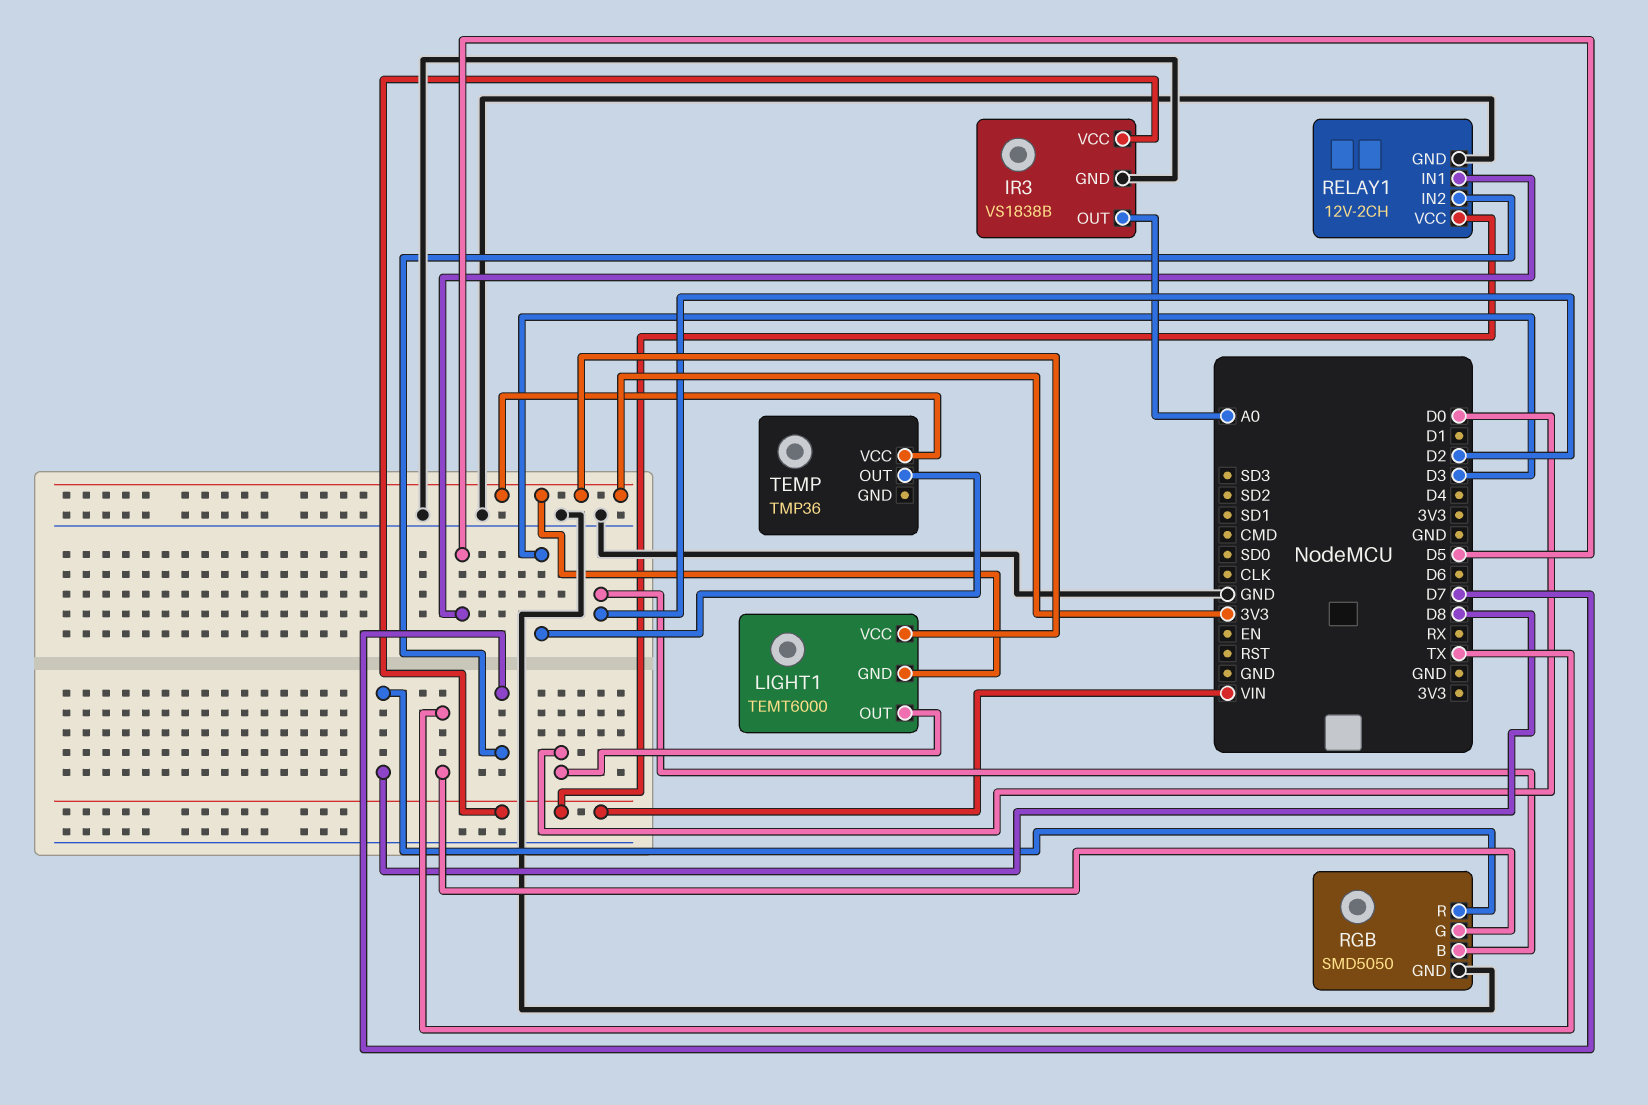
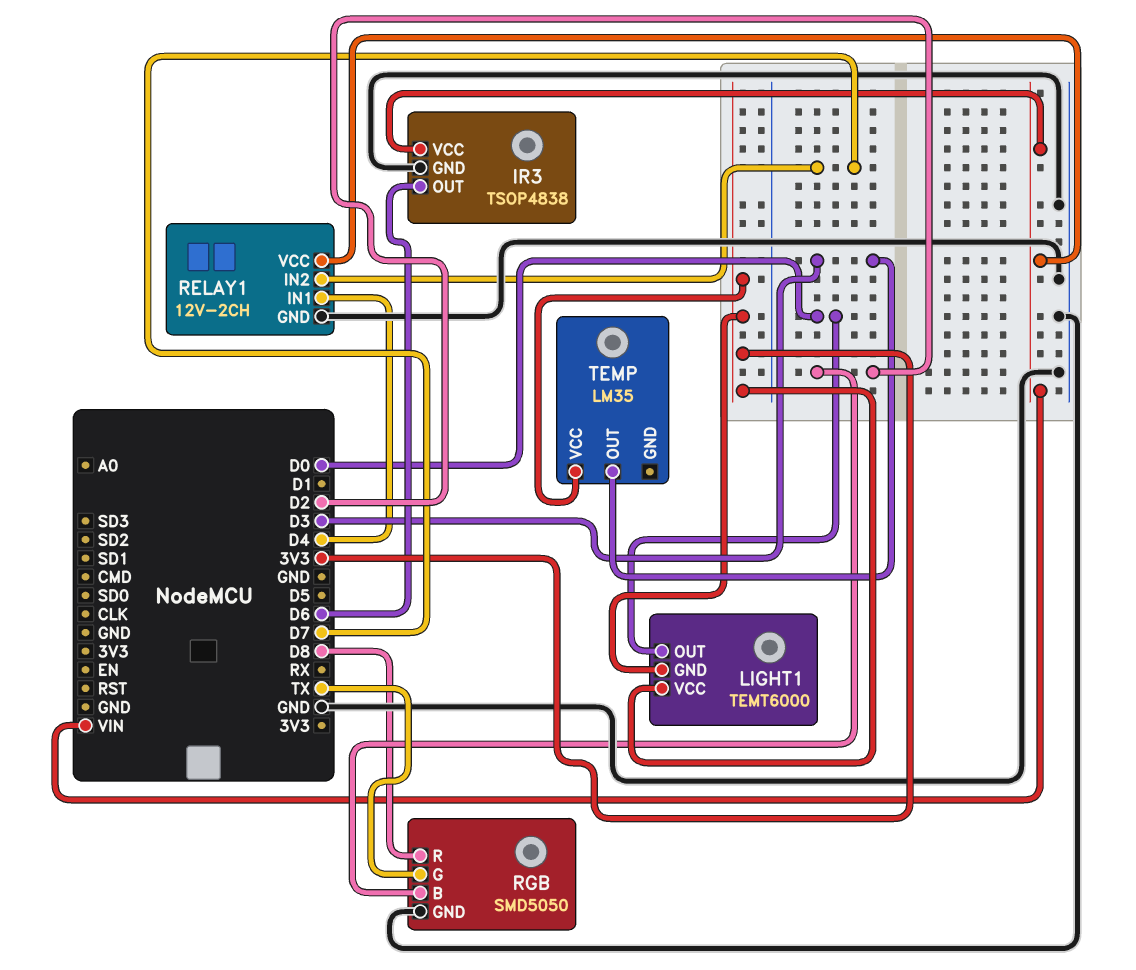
IR3: VS1838B -> TSOP4838
IR3 pin OUT: A0 -> D6
RELAY1 pin IN1: D5 -> D4
TEMP: TMP36 -> LM35

